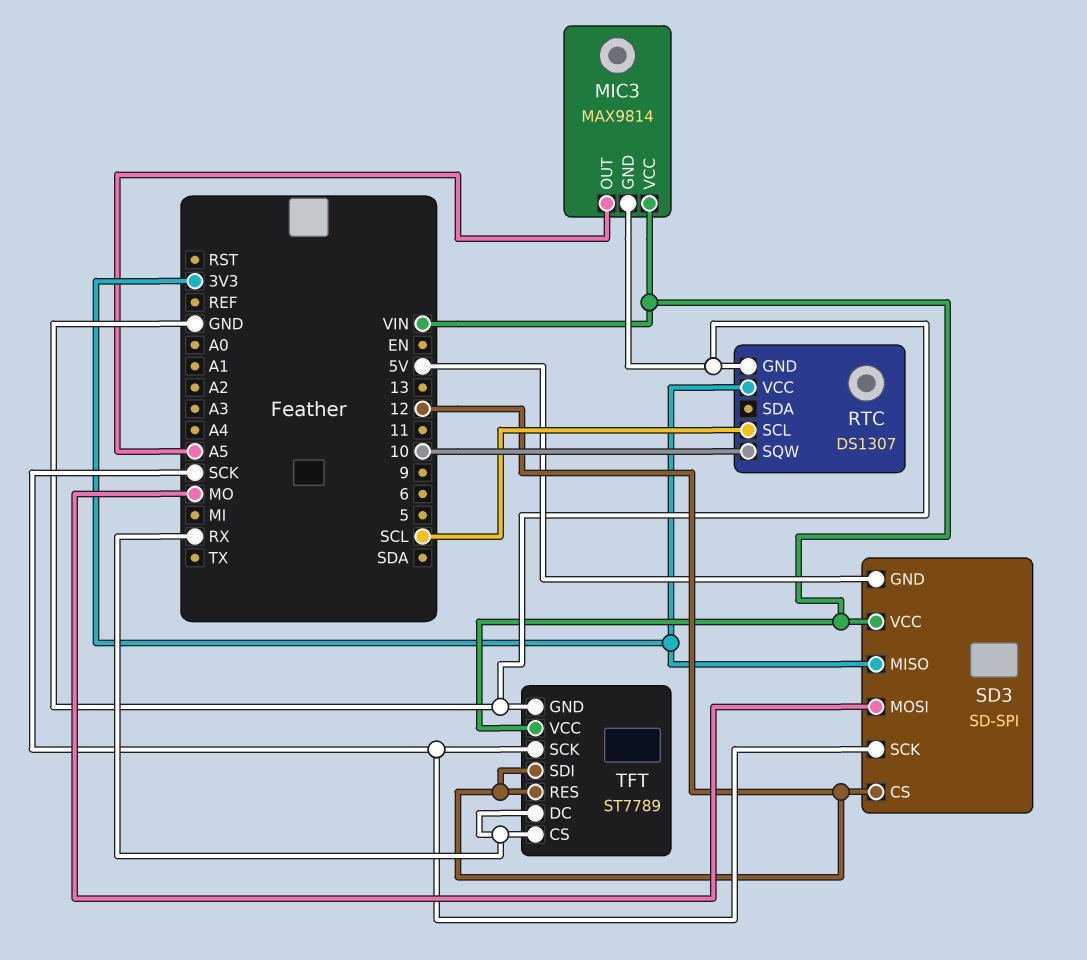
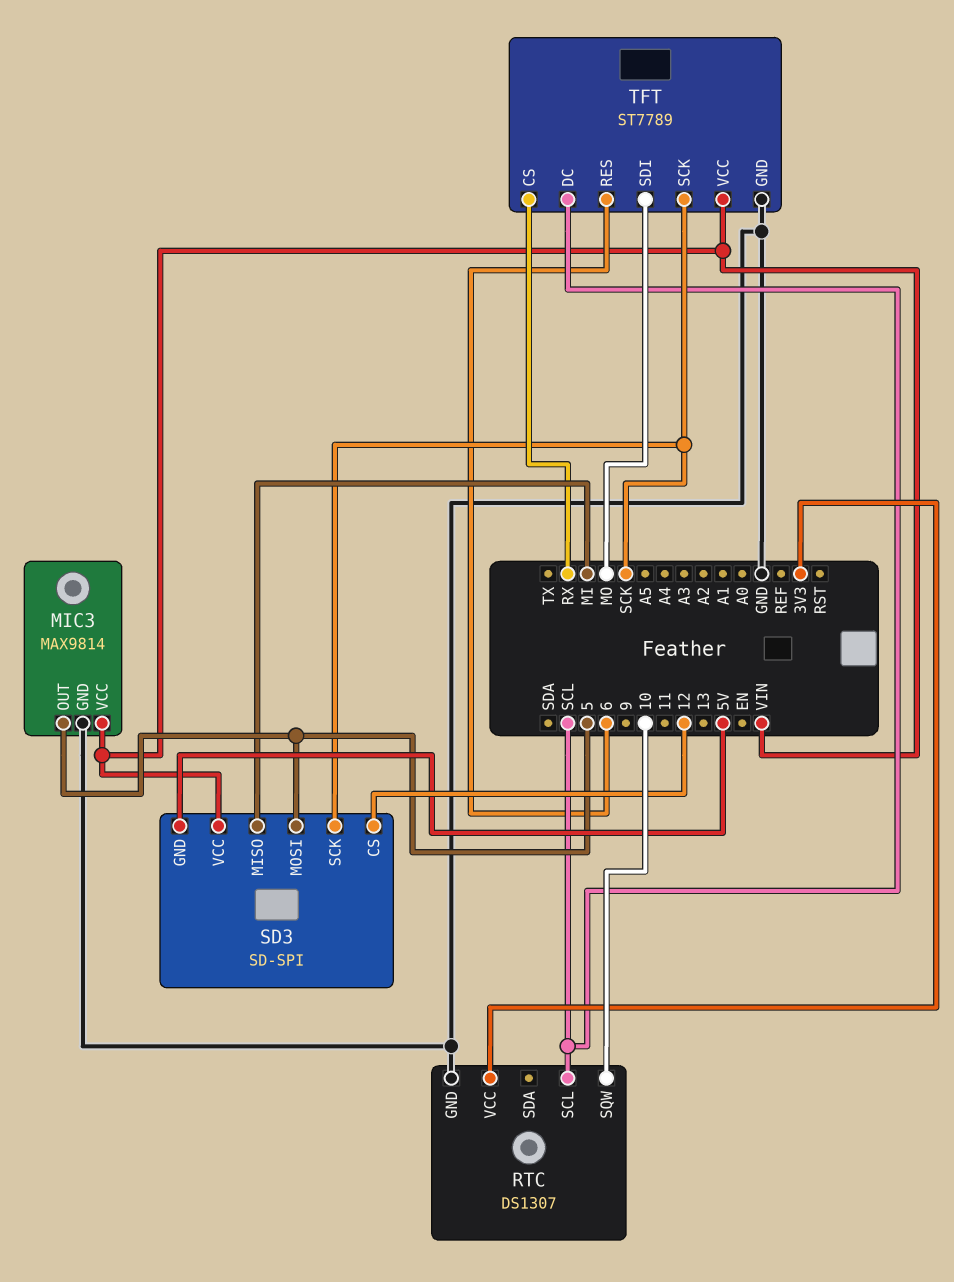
MIC3 pin OUT: A5 -> 5
SD3 pin MISO: 3V3 -> MI
SD3 pin MOSI: MO -> 5
TFT pin DC: RX -> SCL
TFT pin RES: 12 -> 6
TFT pin SDI: 12 -> MO

